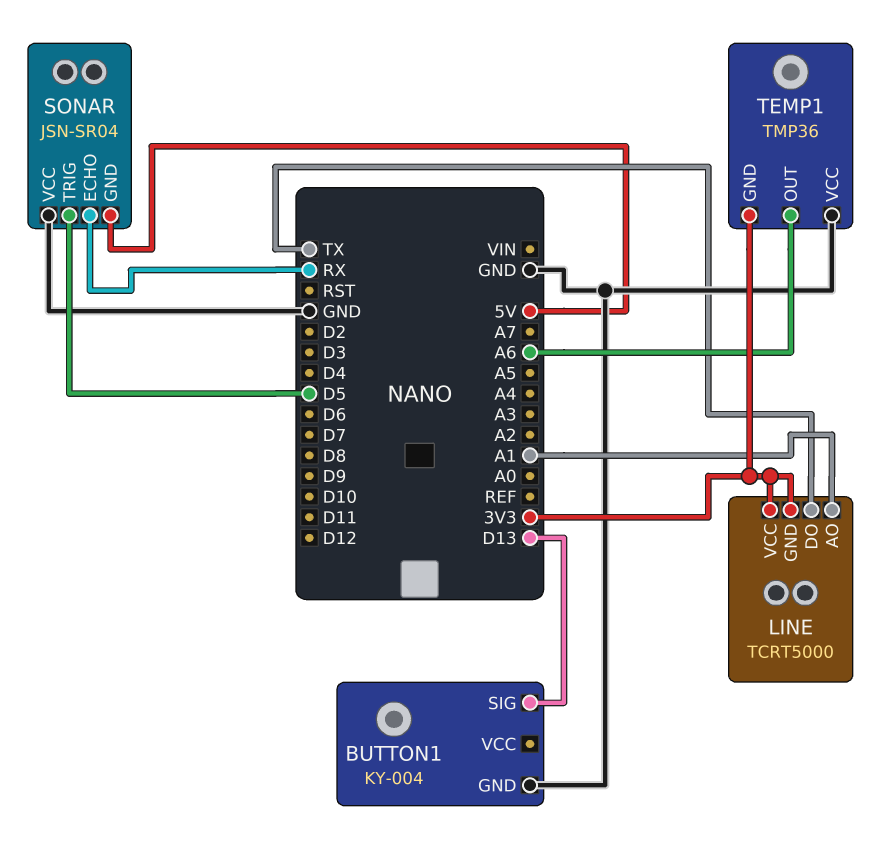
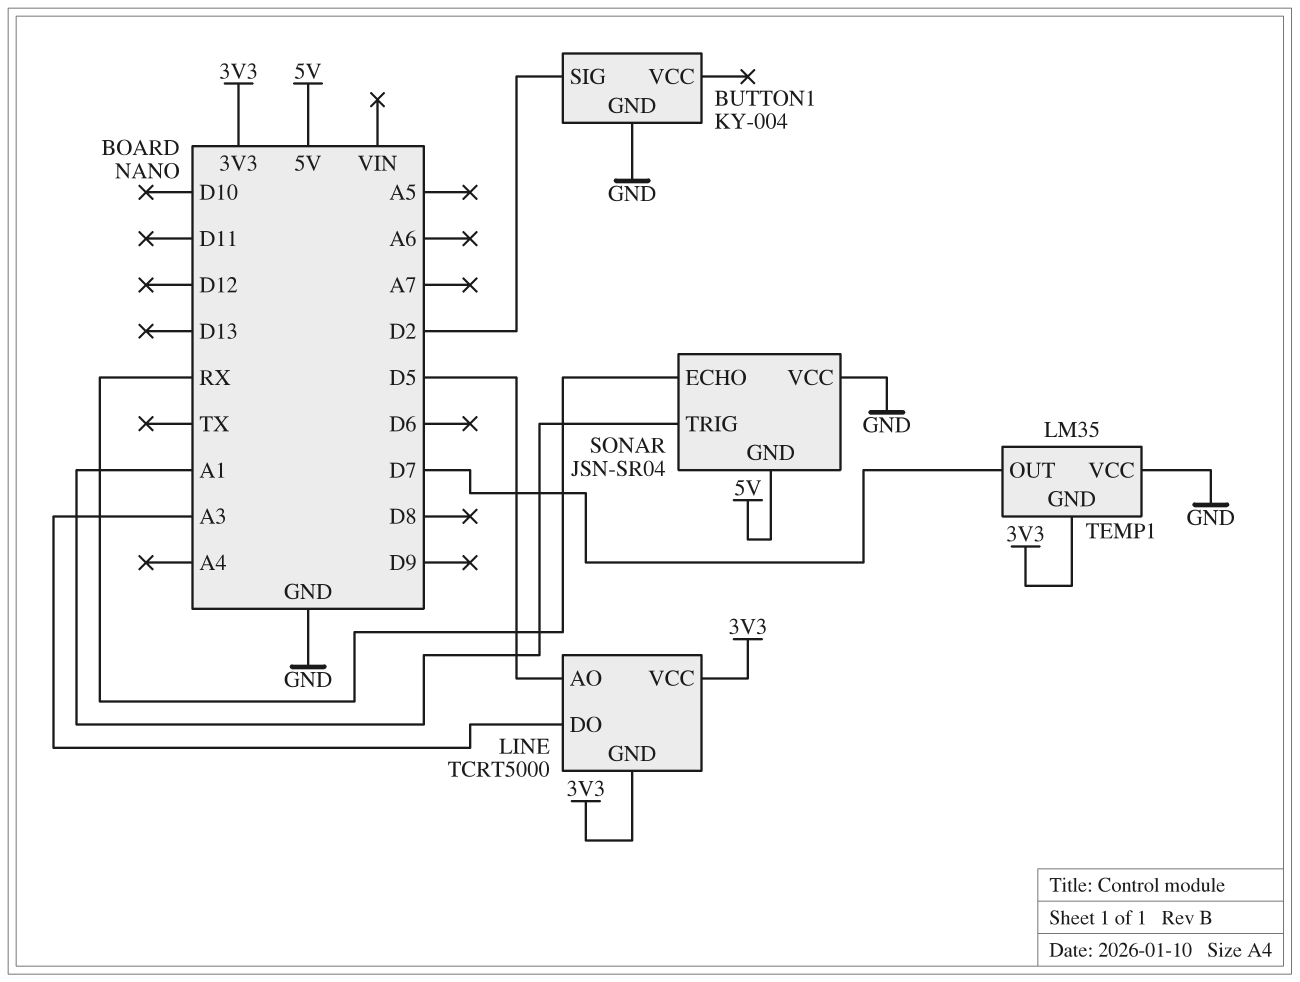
BUTTON1 pin SIG: D13 -> D2
LINE pin AO: A1 -> D5
LINE pin DO: TX -> A3
SONAR pin TRIG: D5 -> A1
TEMP1: TMP36 -> LM35
TEMP1 pin OUT: A6 -> D7

